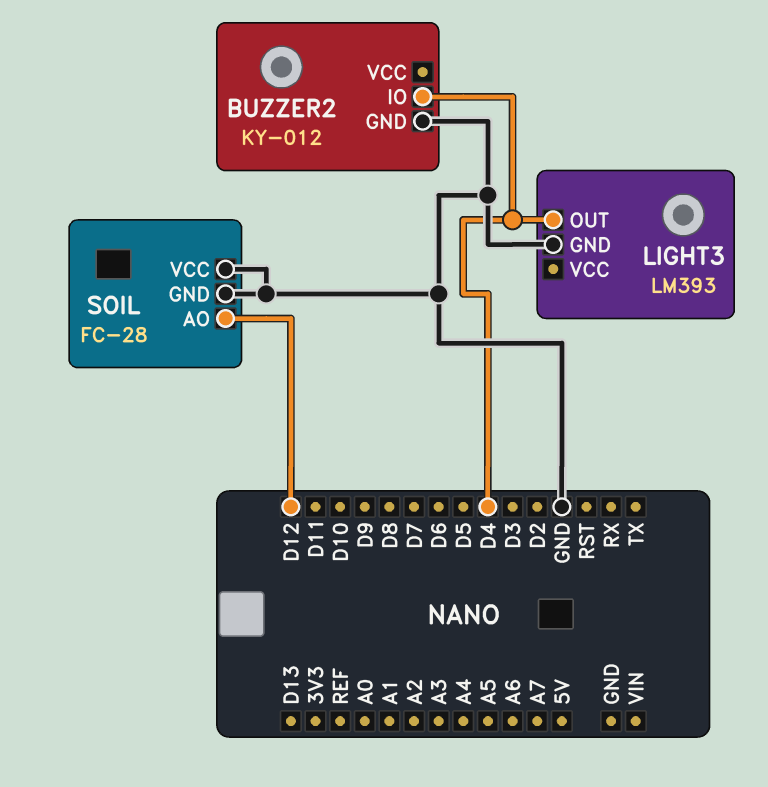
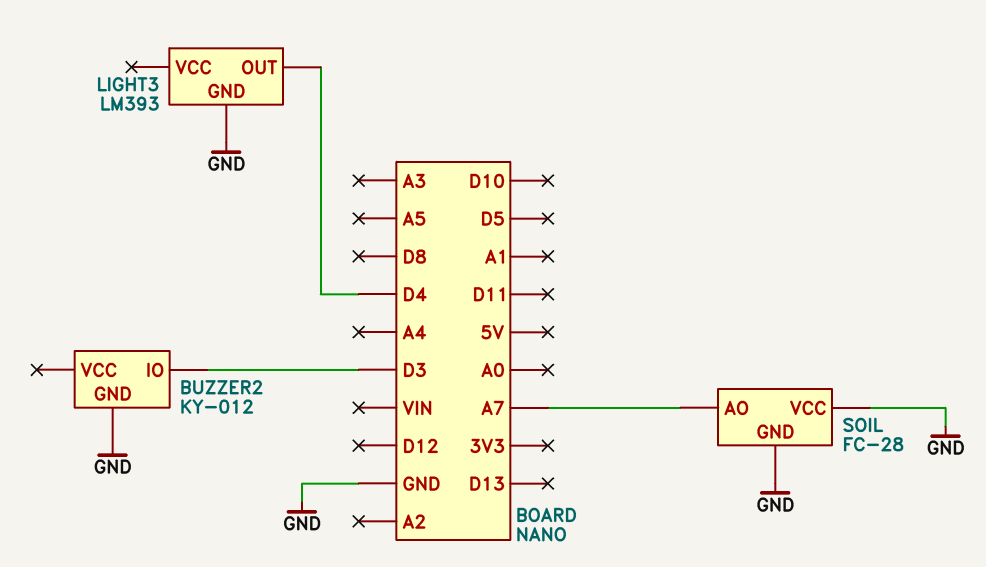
BUZZER2 pin IO: D4 -> D3
SOIL pin AO: D12 -> A7

